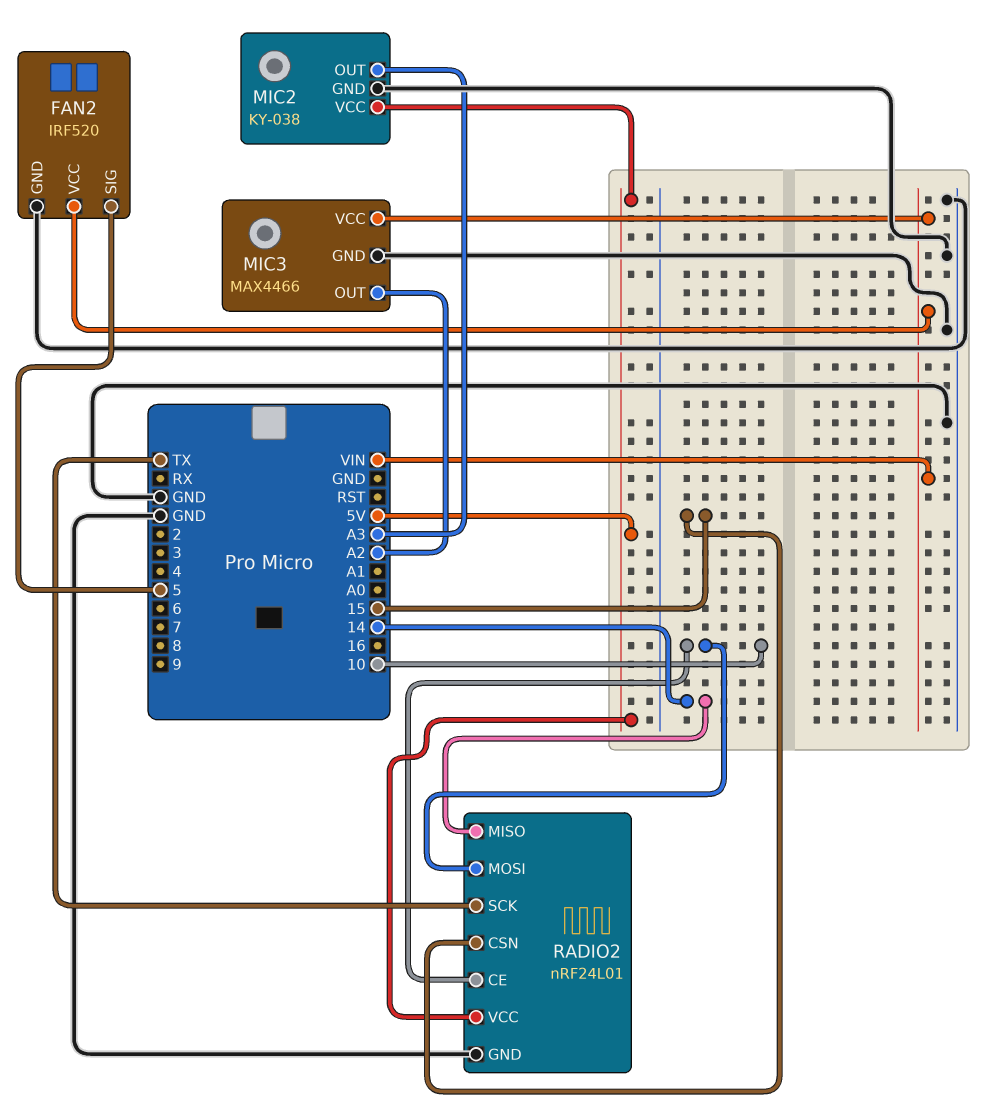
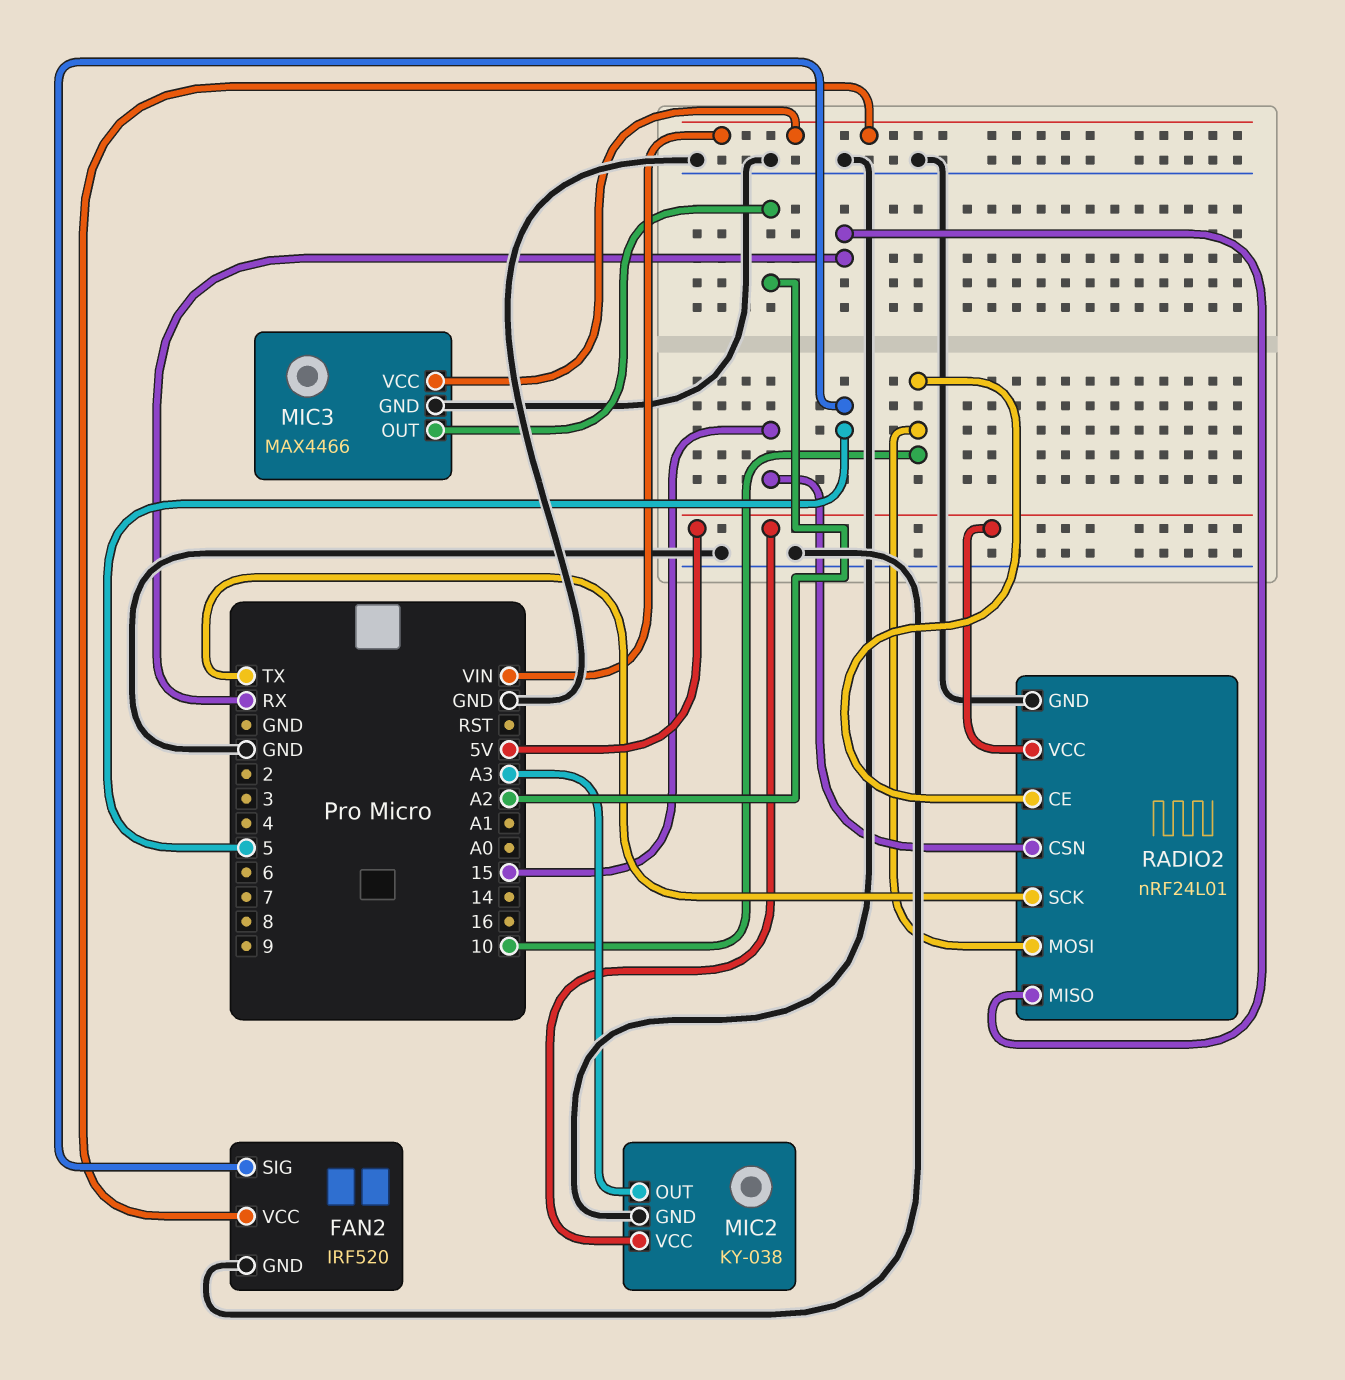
RADIO2 pin MISO: 14 -> RX

